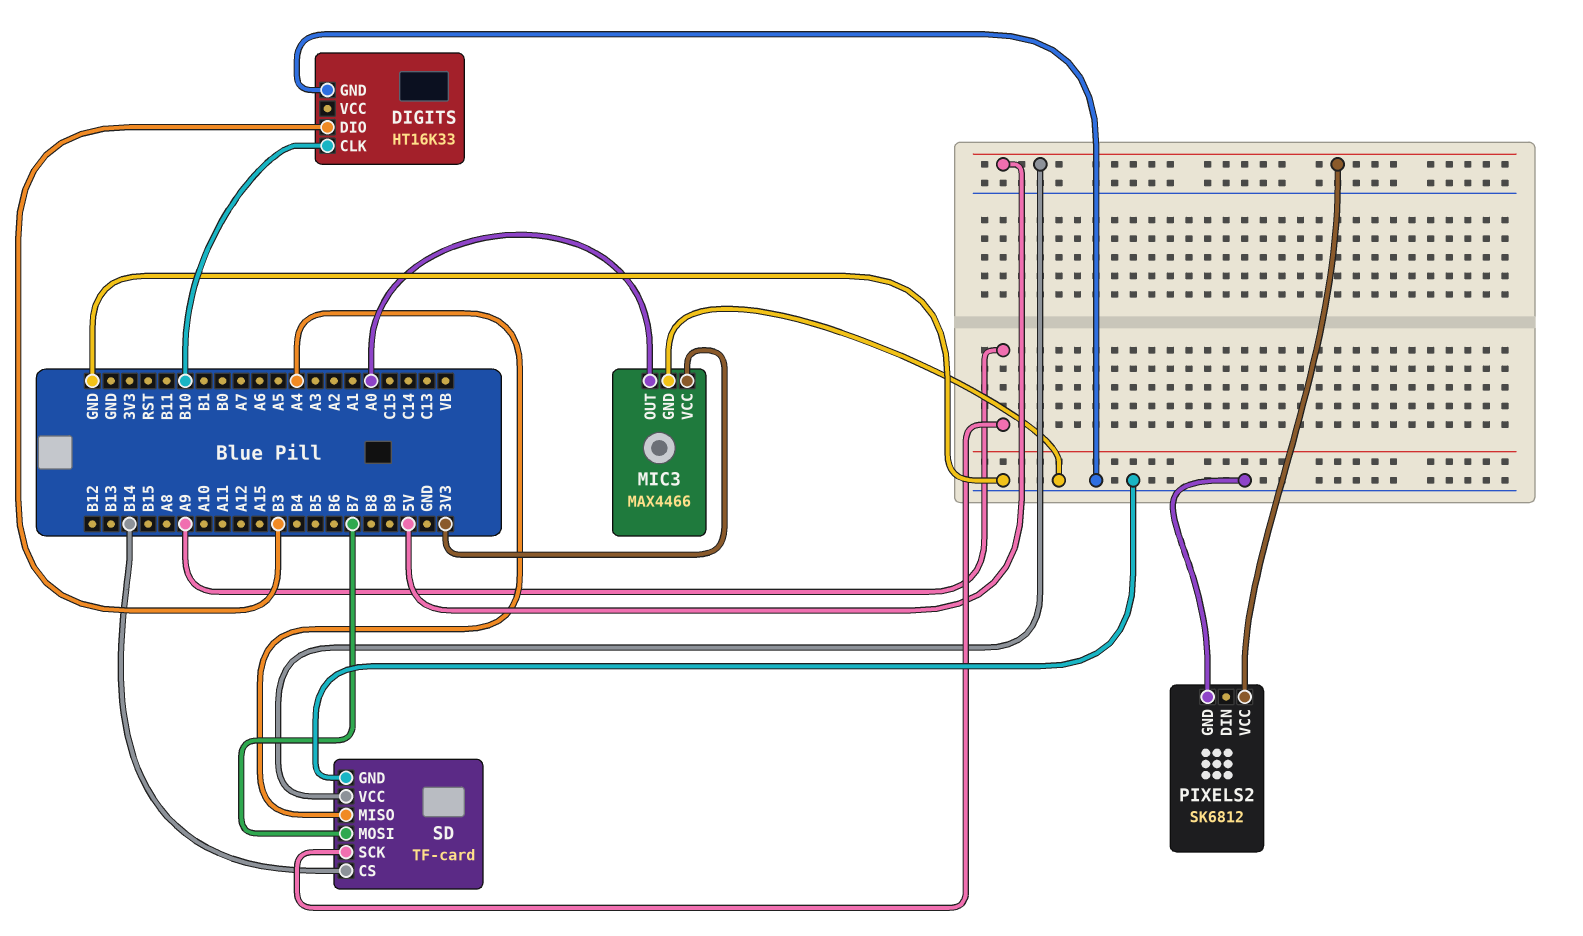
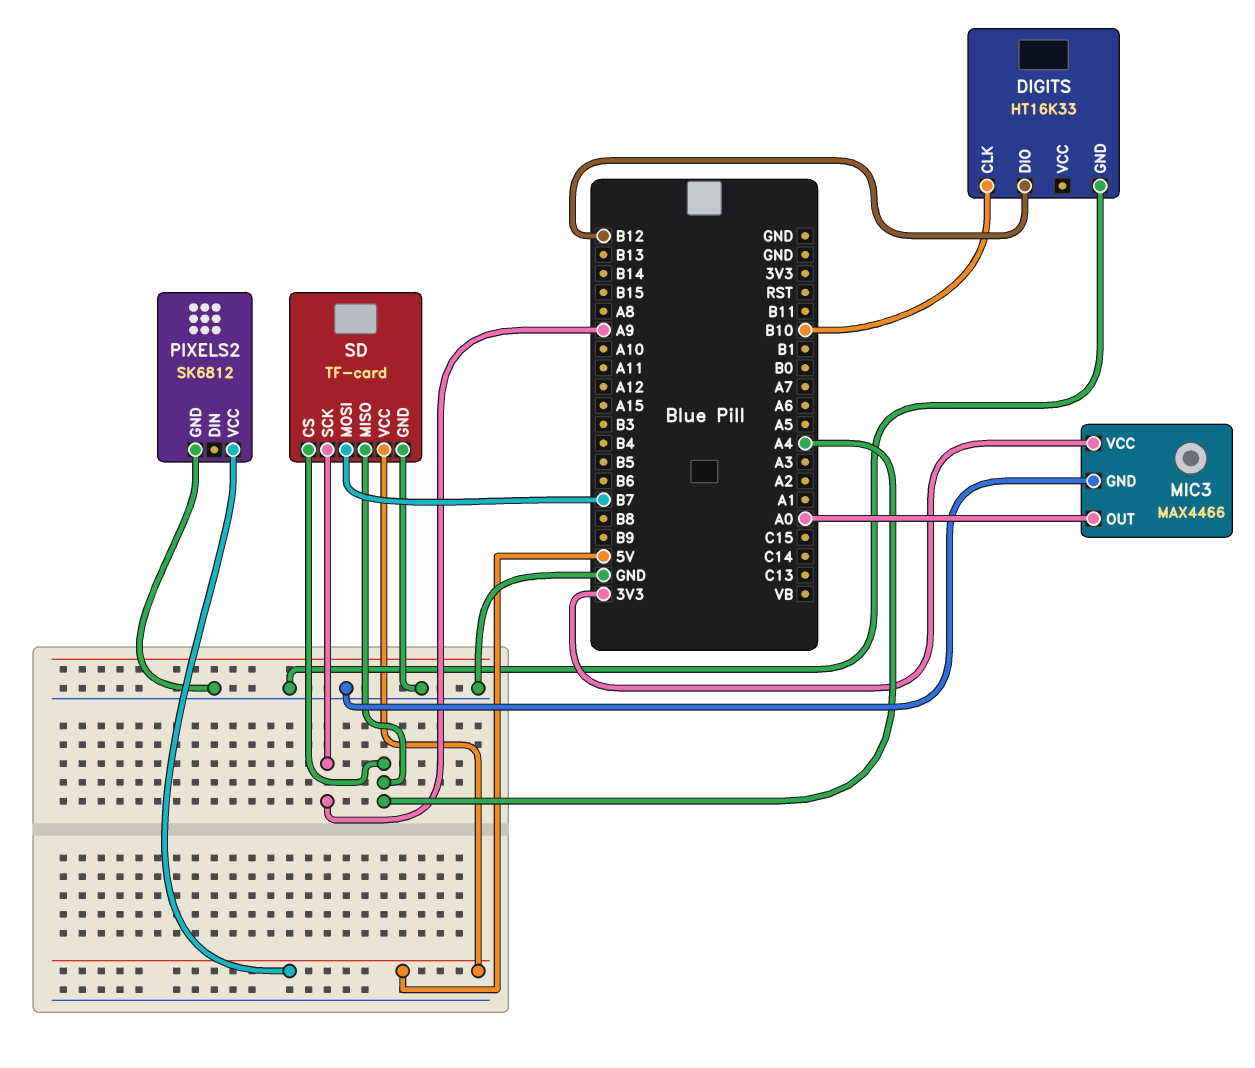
DIGITS pin DIO: B3 -> B12
SD pin CS: B14 -> A4

